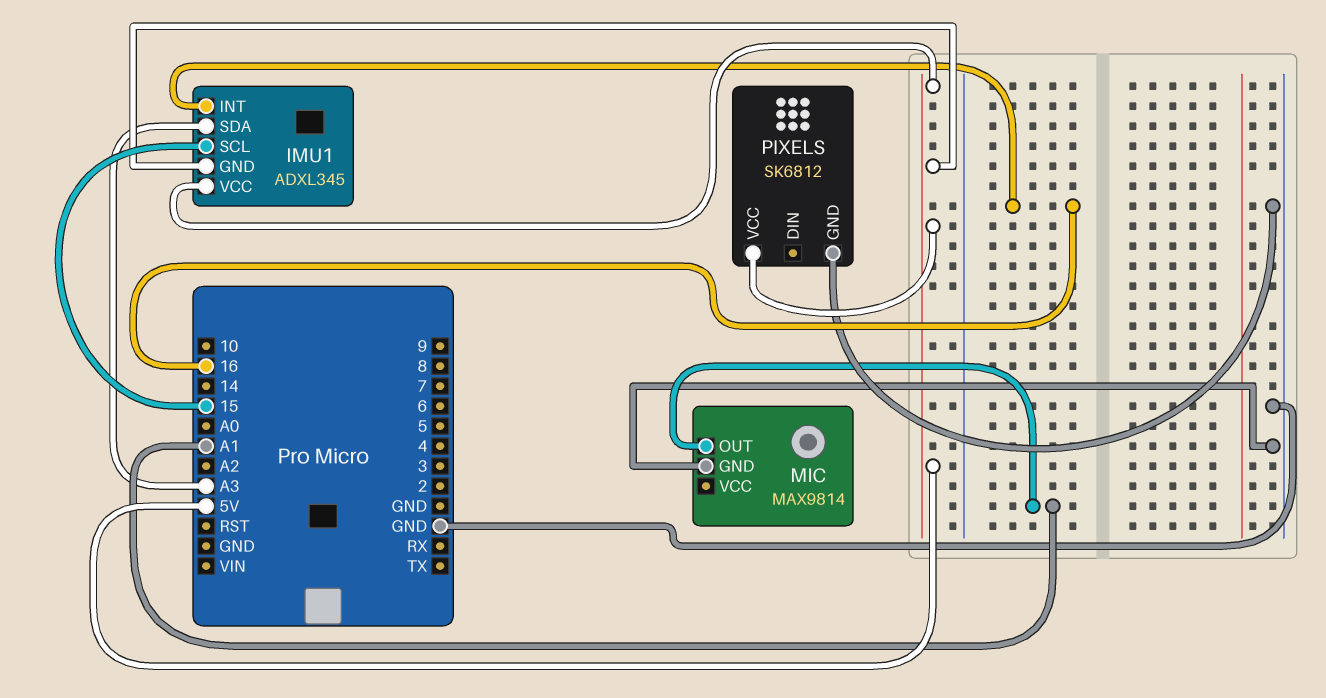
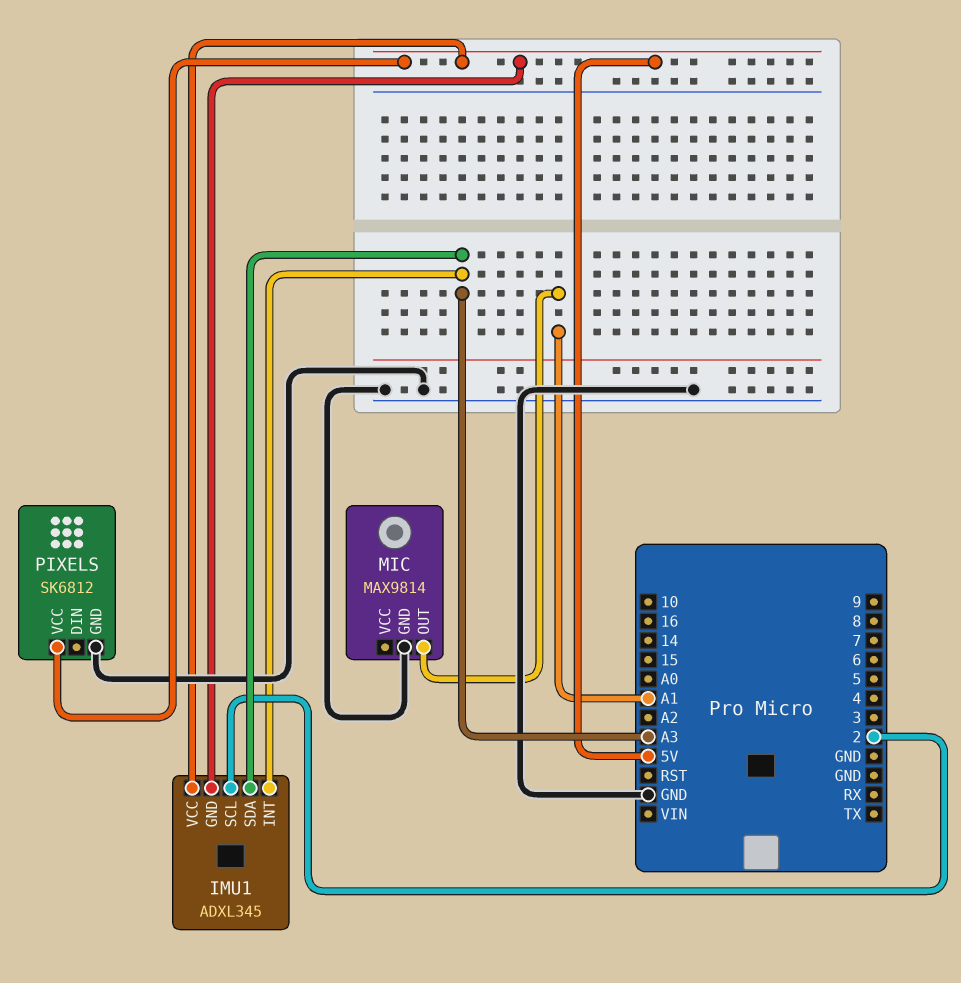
IMU1 pin INT: 16 -> A3
IMU1 pin SCL: 15 -> 2

